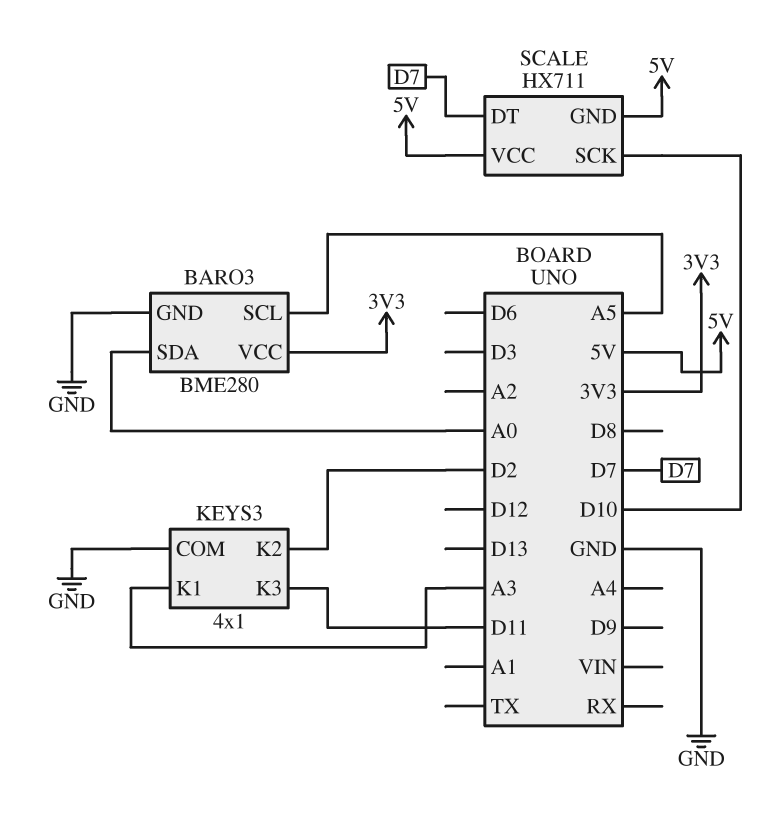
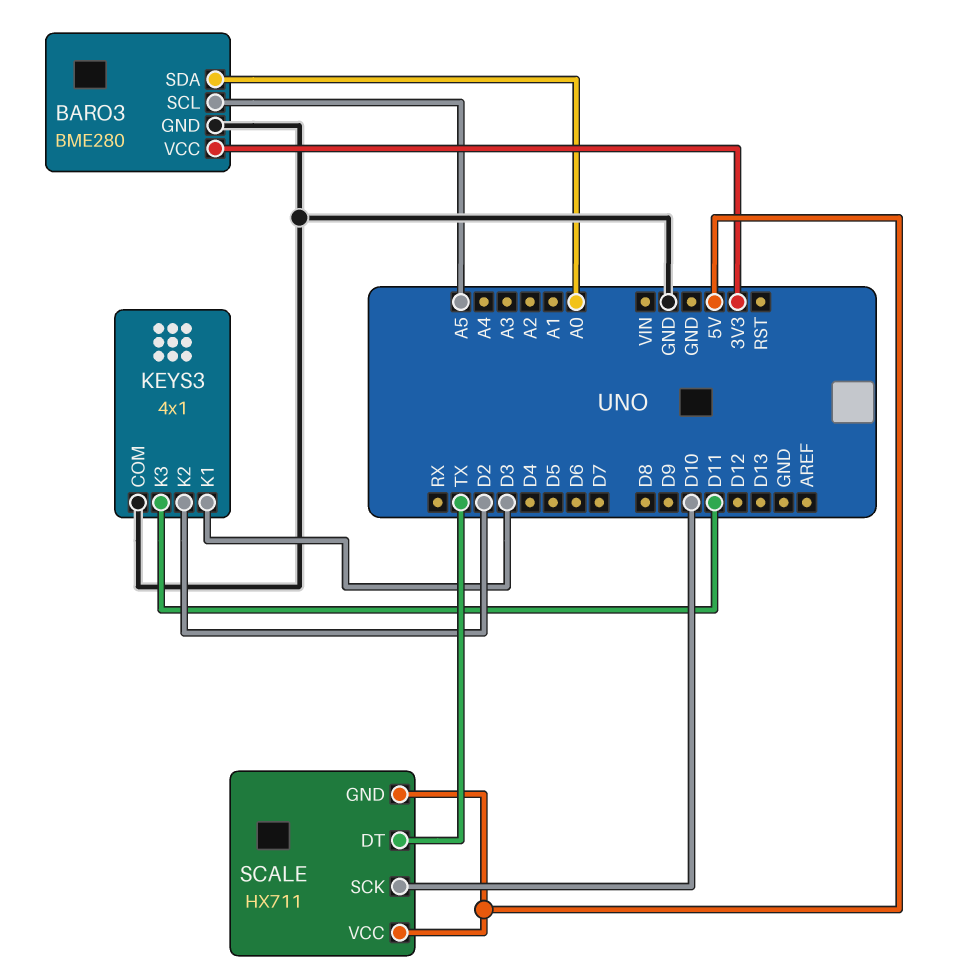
KEYS3 pin K1: A3 -> D3
SCALE pin DT: D7 -> TX

